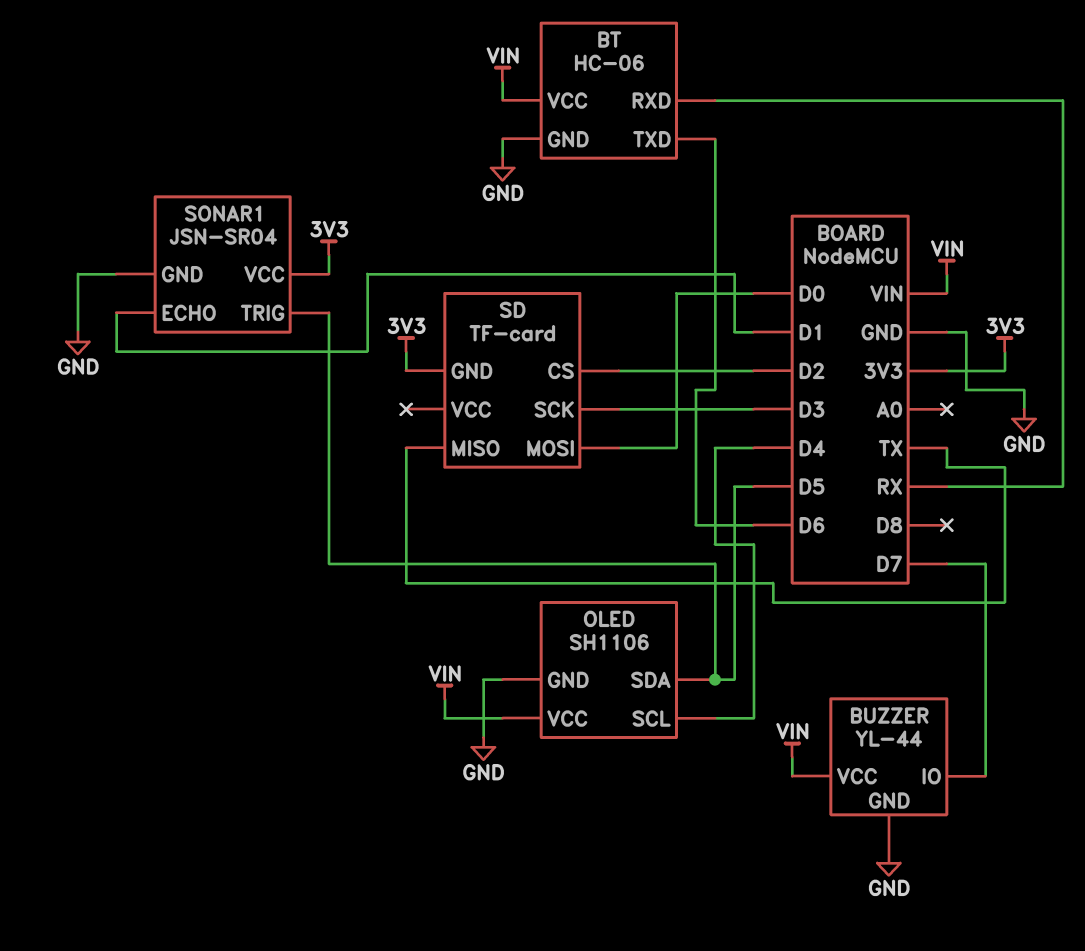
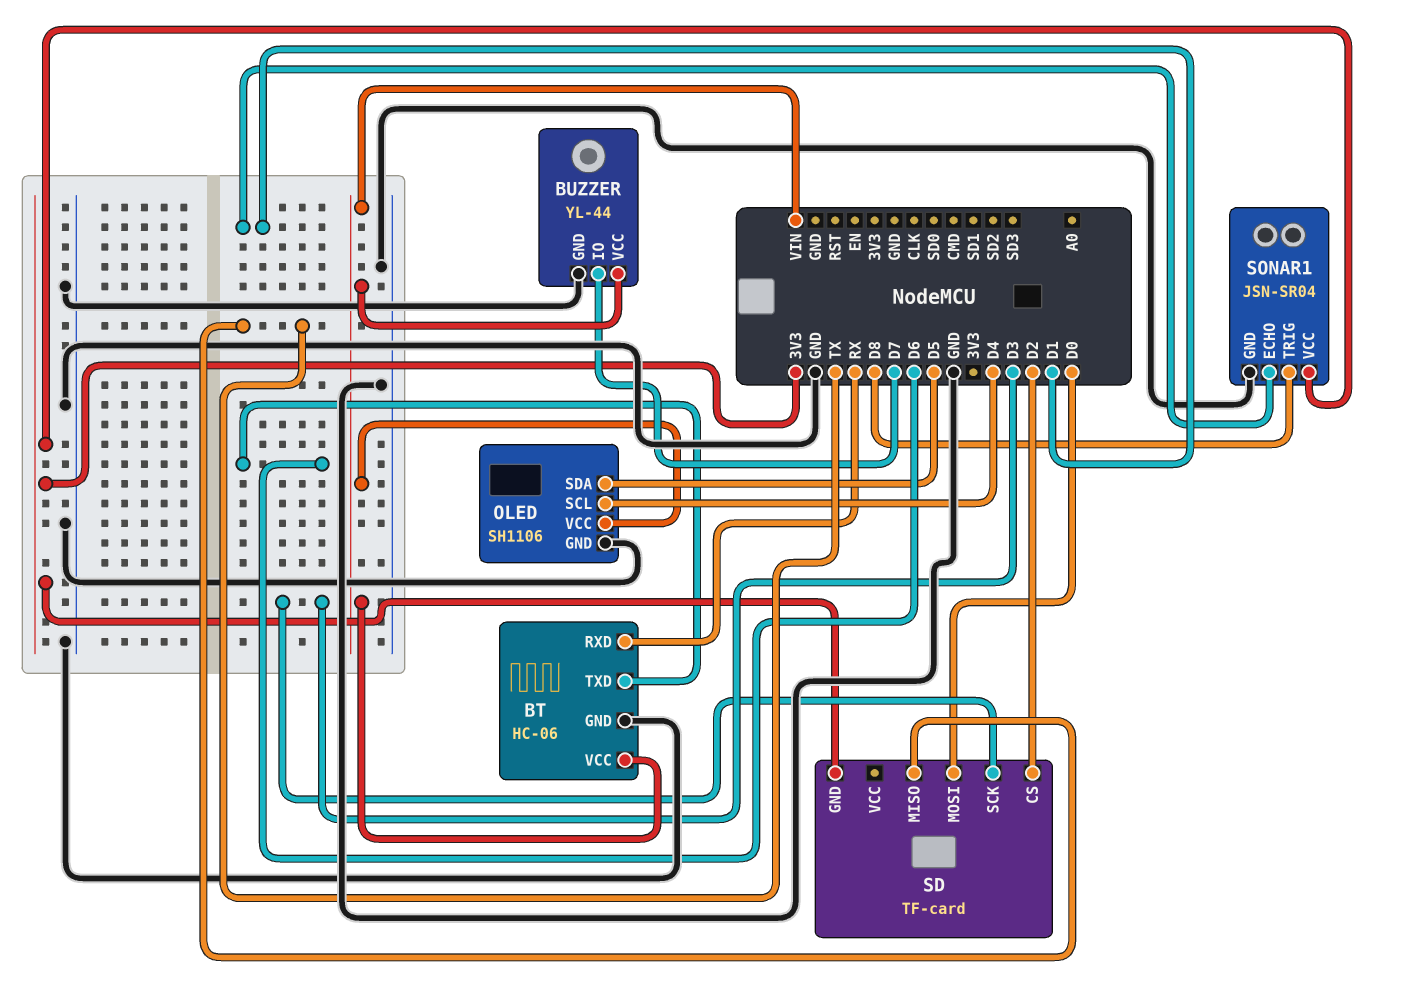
SONAR1 pin TRIG: D5 -> D8

